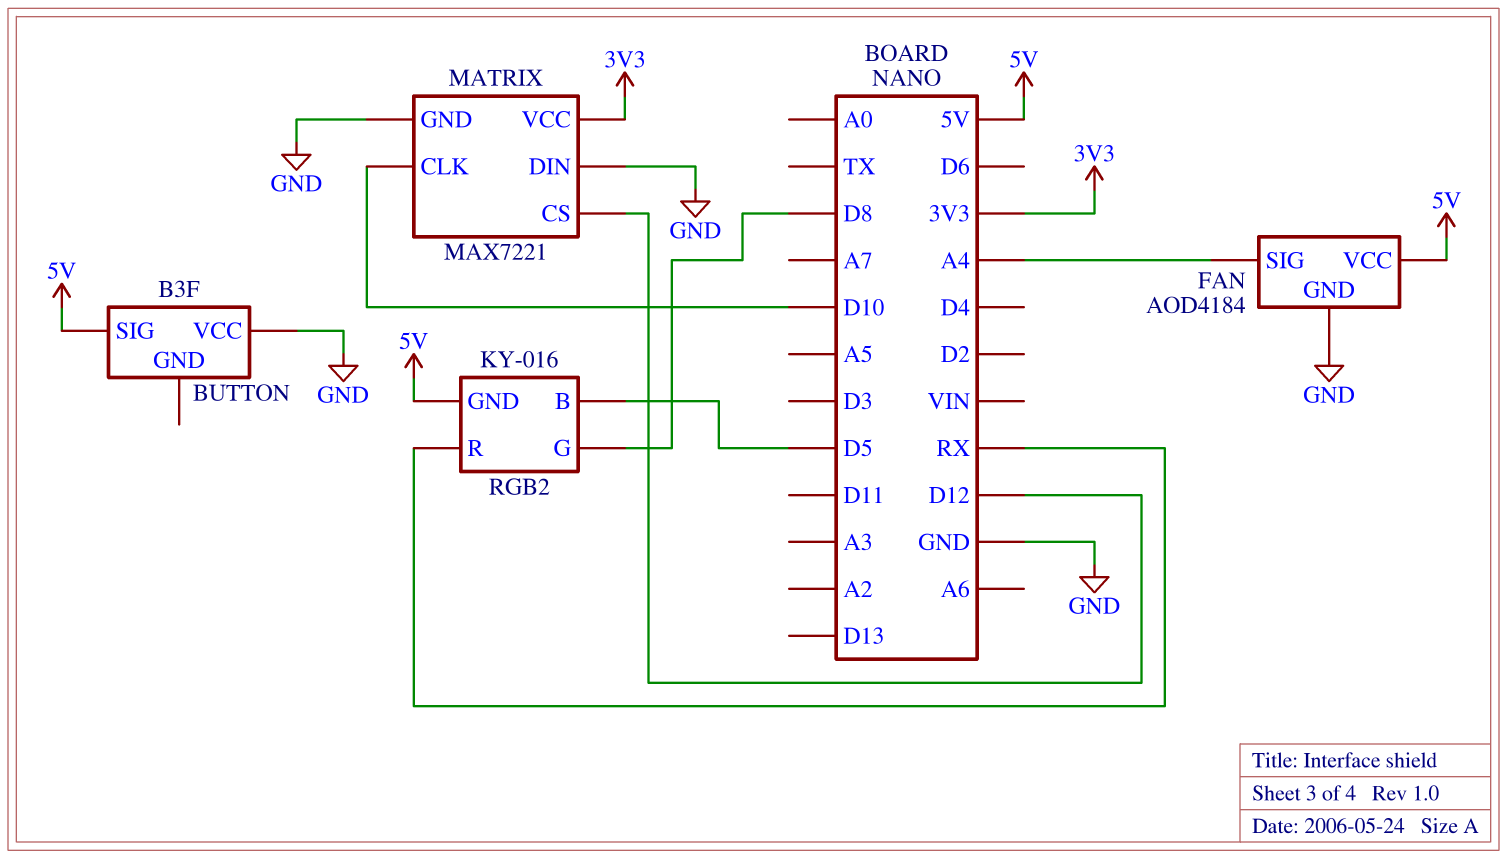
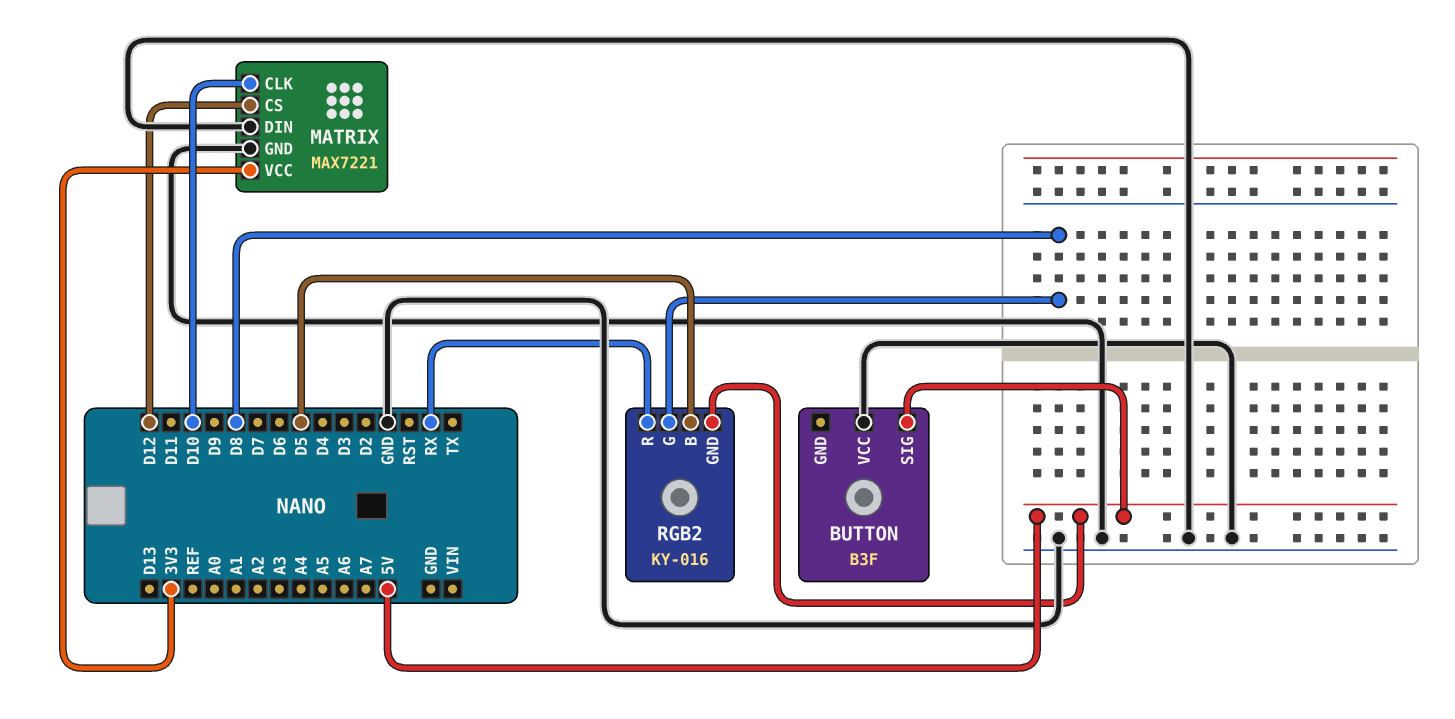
FAN: AOD4184 -> none
FAN pin GND: GND -> none
FAN pin SIG: A4 -> none
FAN pin VCC: 5V -> none

